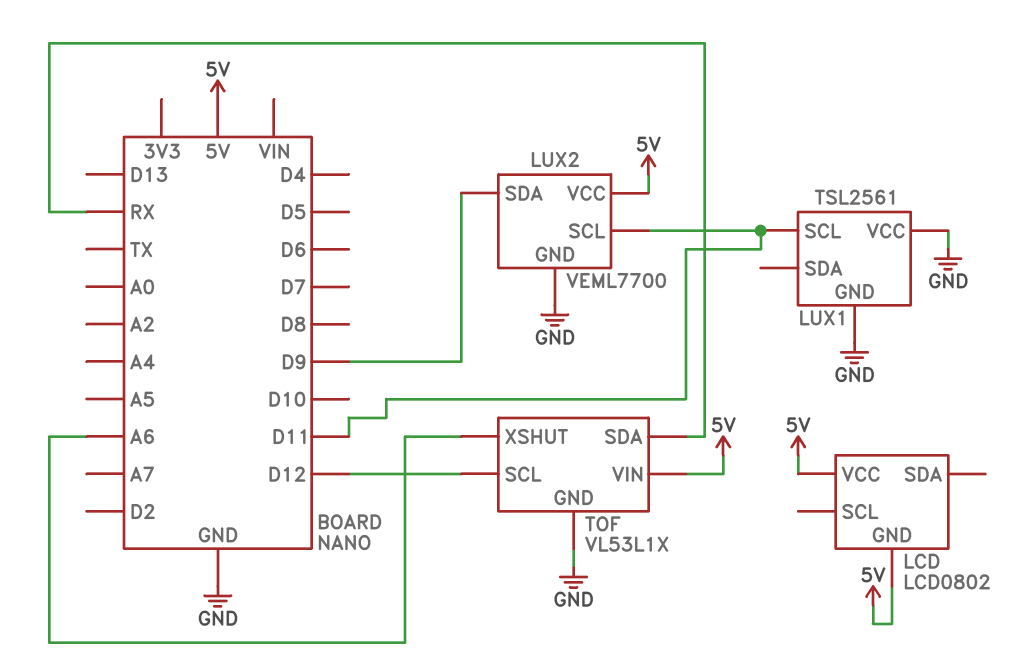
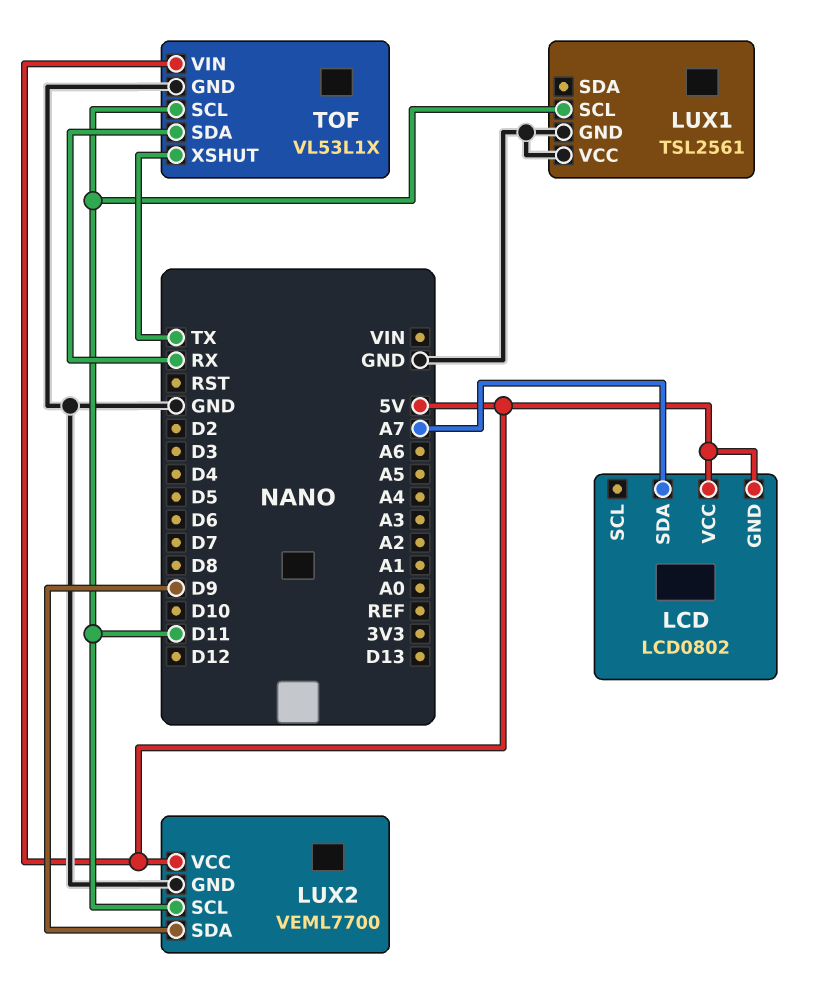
LCD pin SDA: none -> A7
TOF pin SCL: D12 -> D11
TOF pin XSHUT: A6 -> TX

